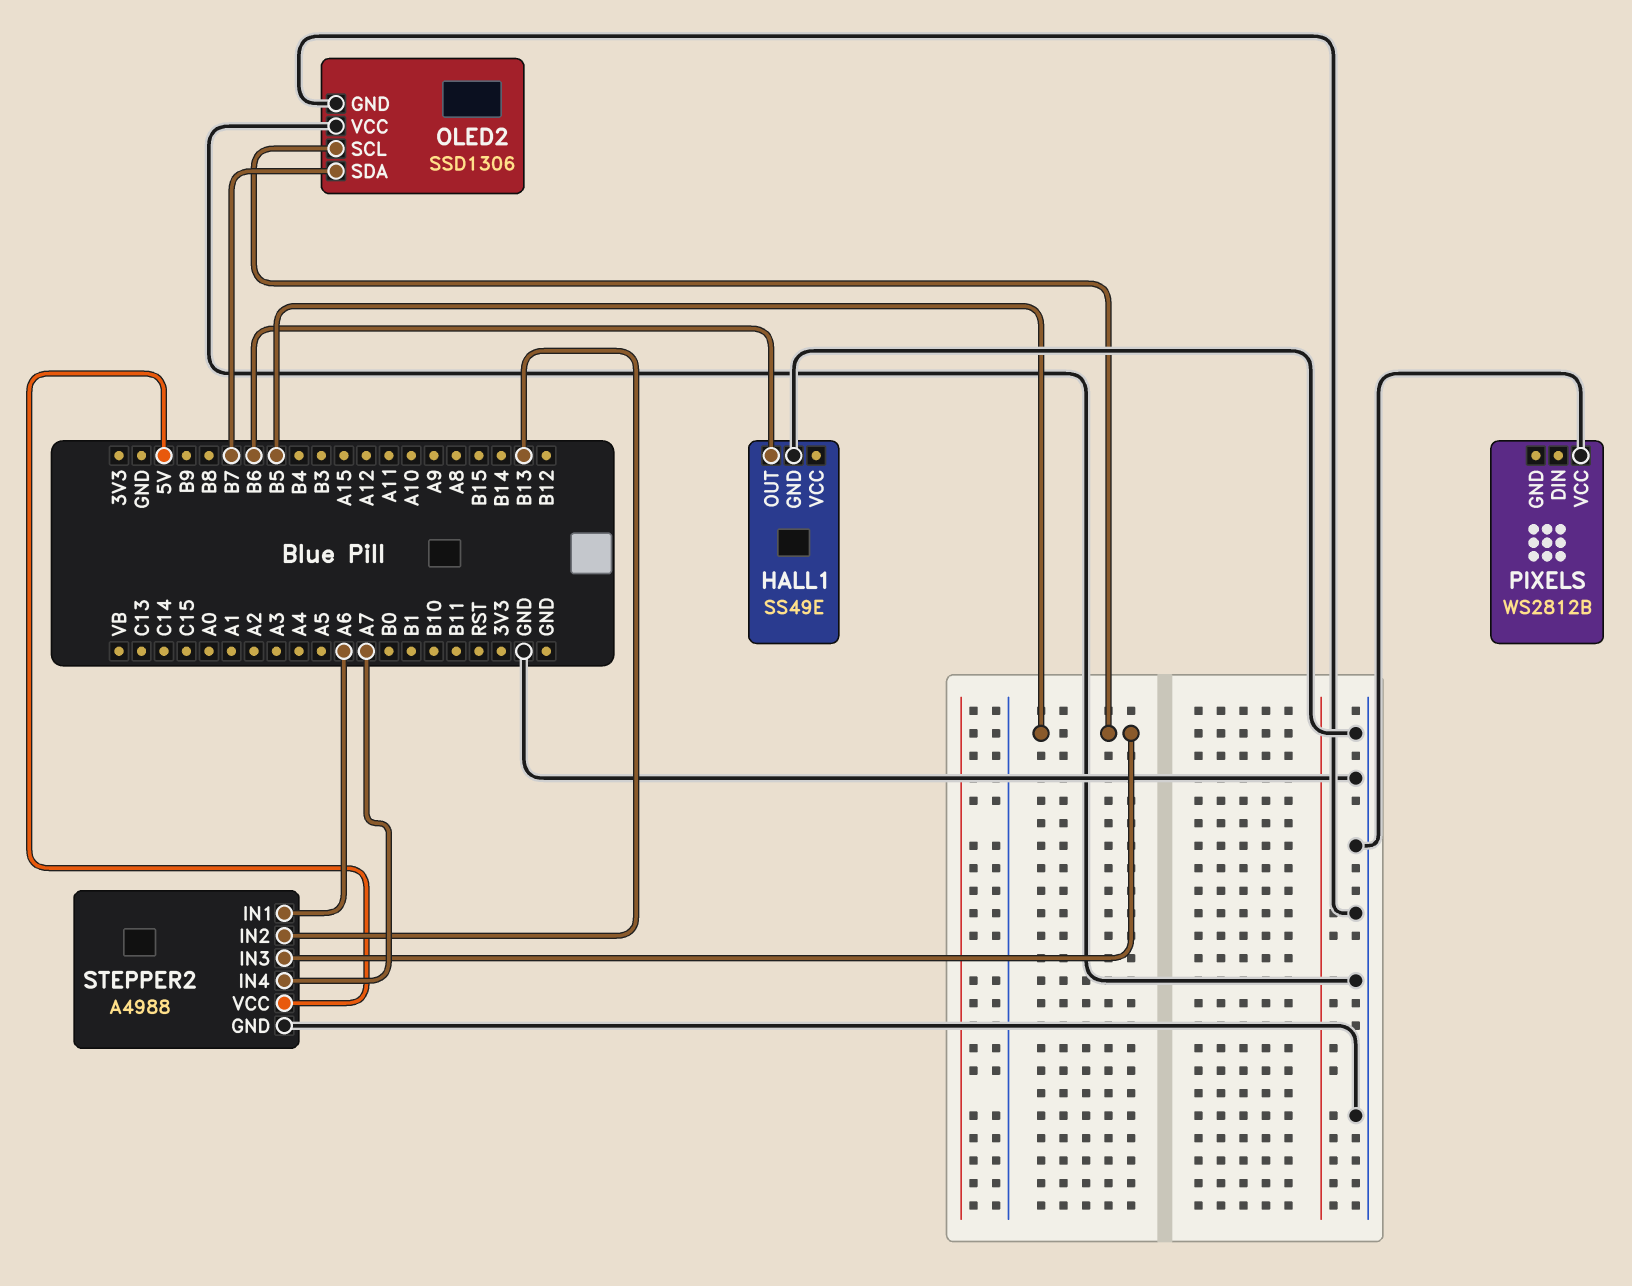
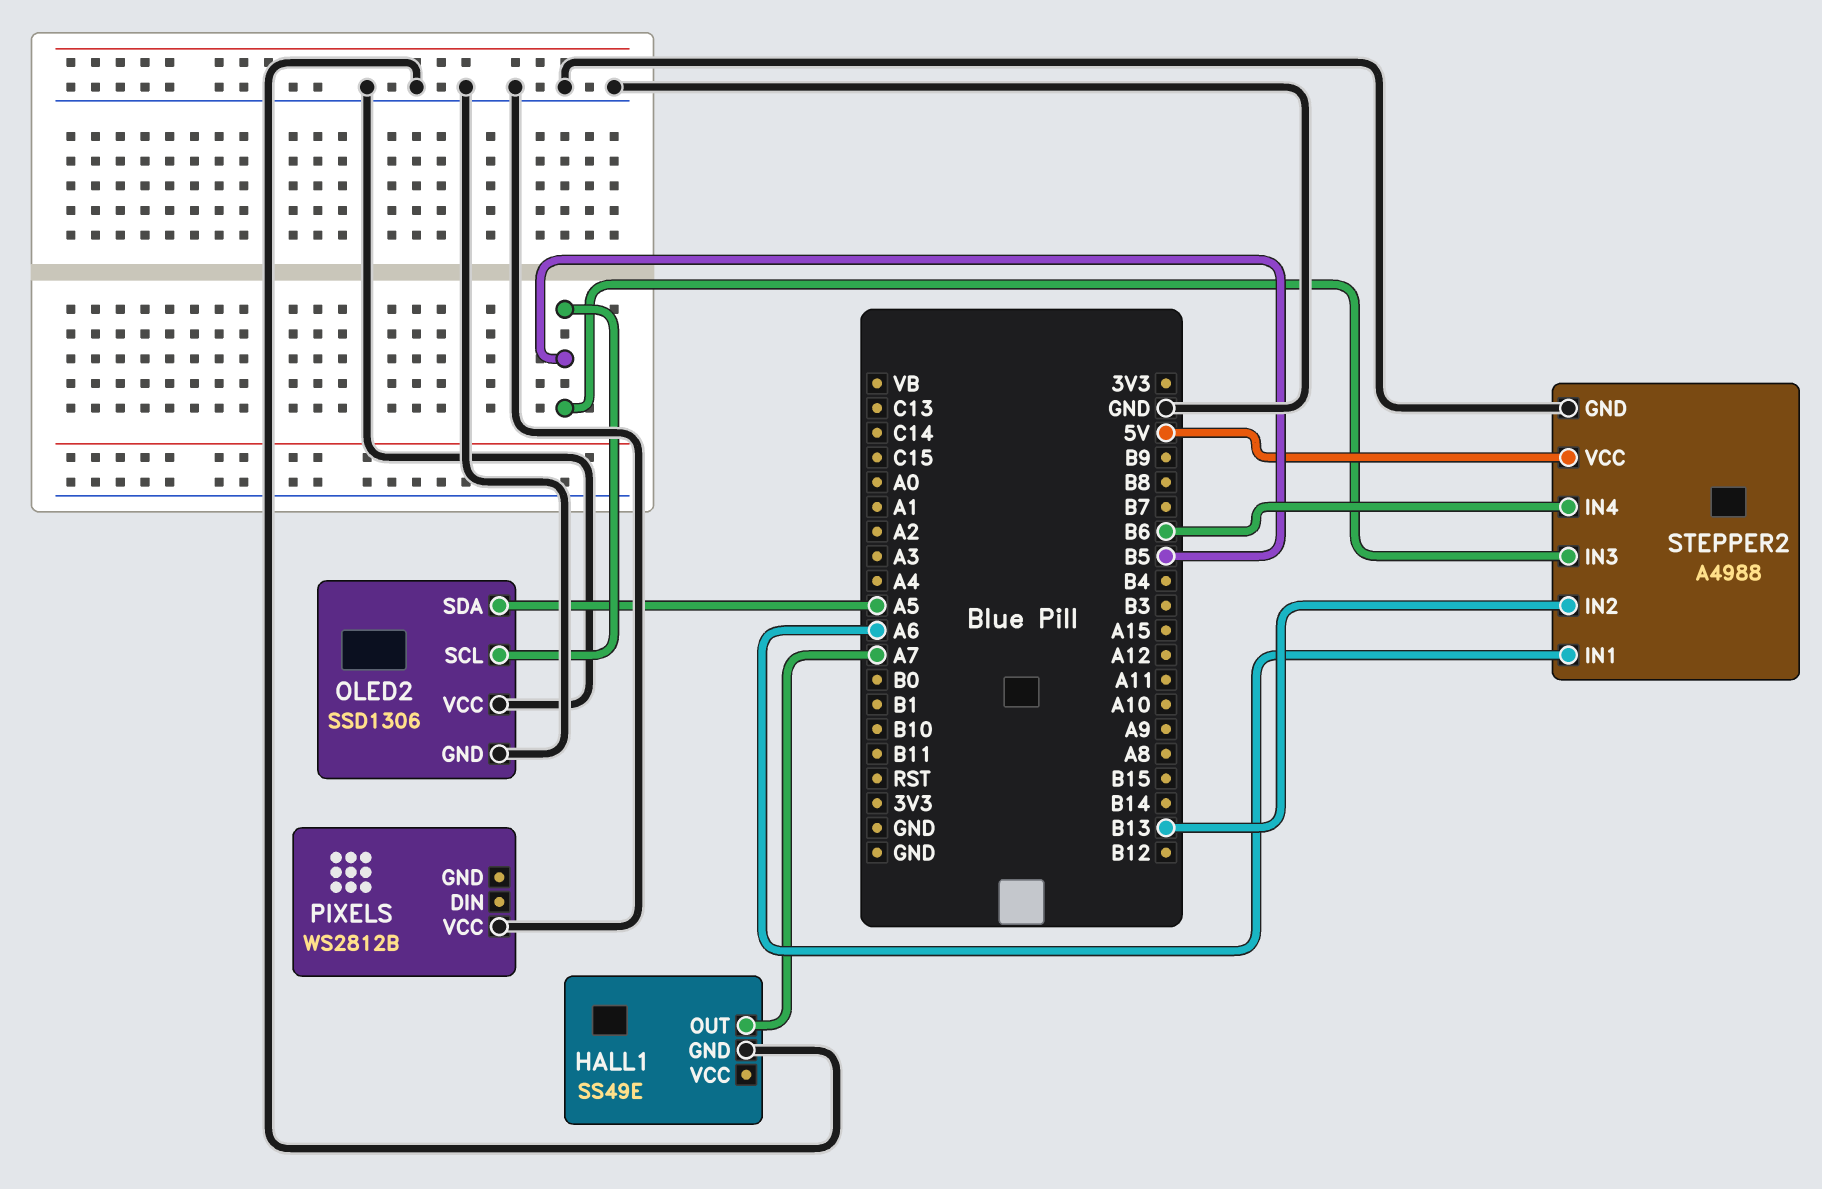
HALL1 pin OUT: B6 -> A7
OLED2 pin SDA: B7 -> A5
STEPPER2 pin IN4: A7 -> B6

